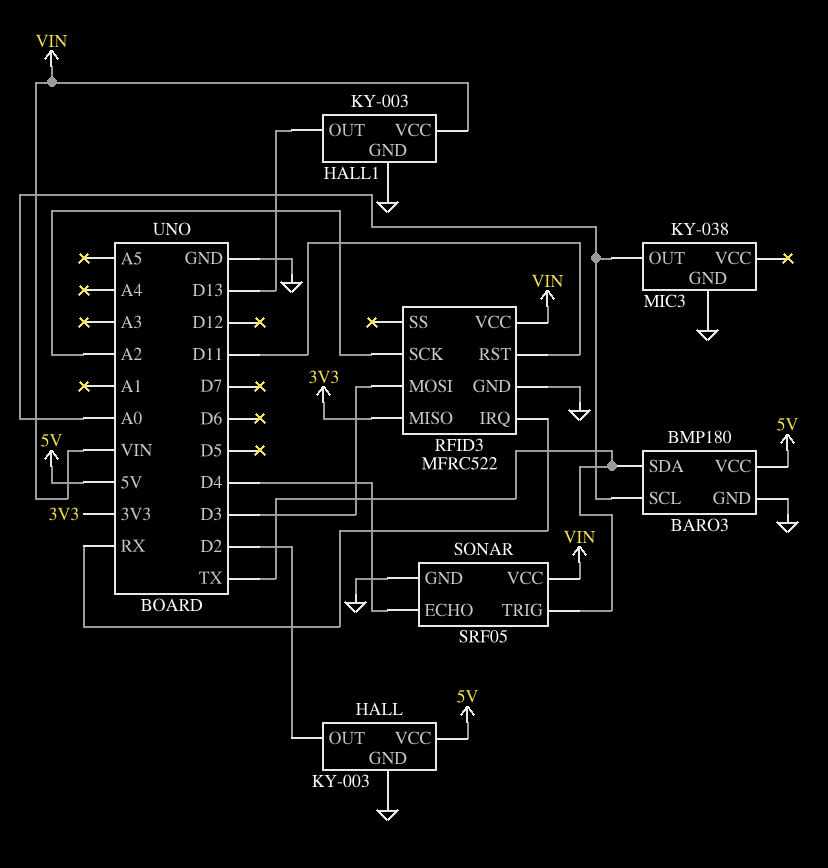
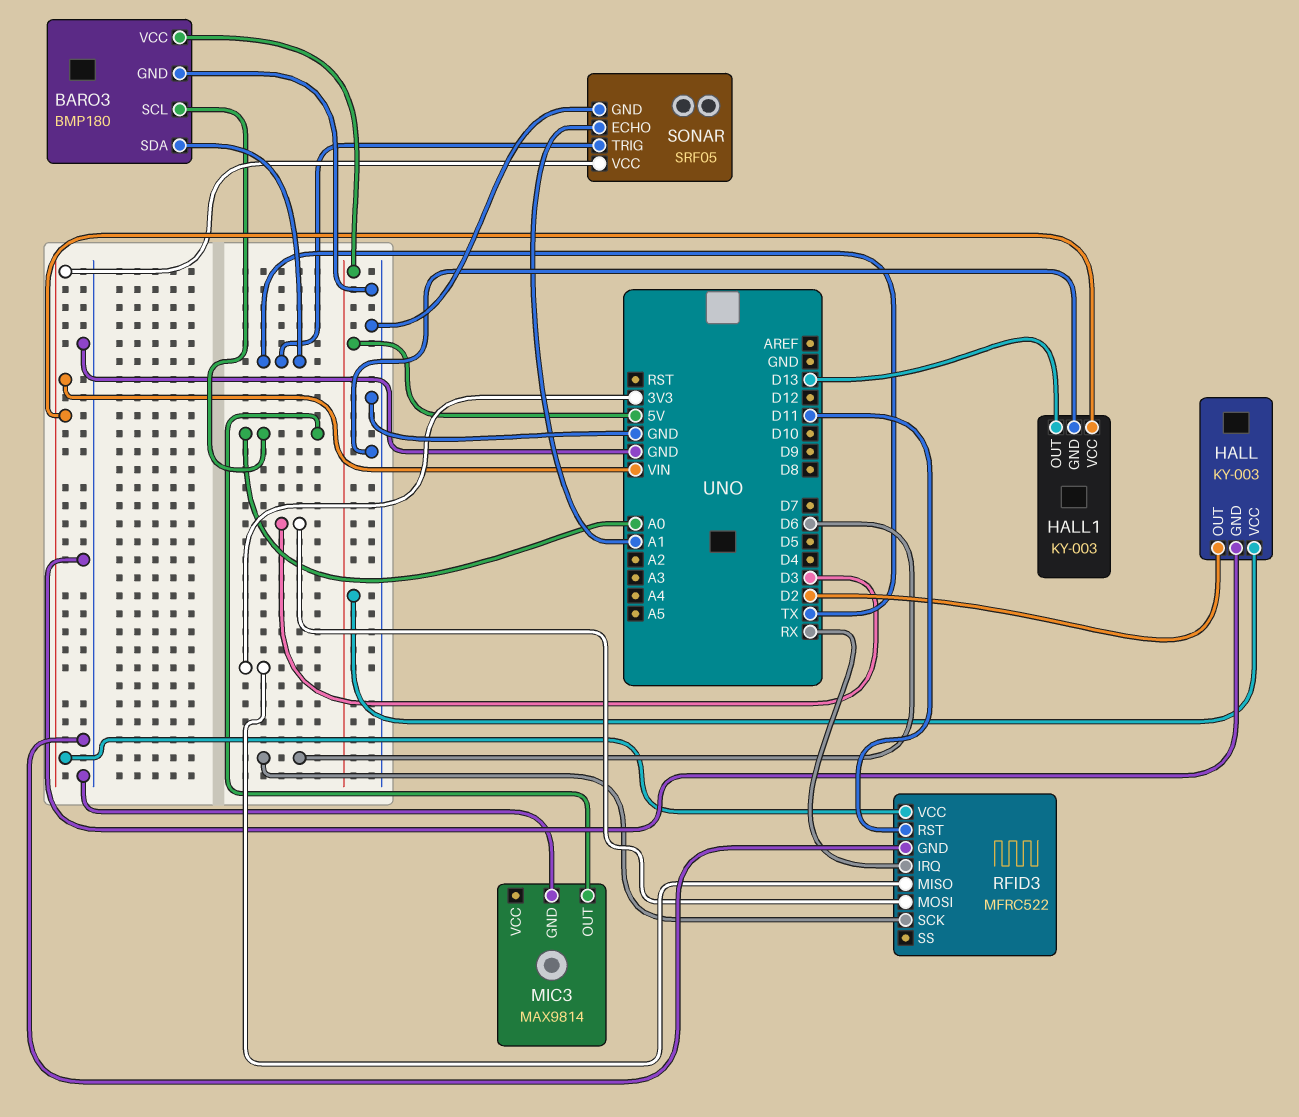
MIC3: KY-038 -> MAX9814
RFID3 pin SCK: A2 -> D6
SONAR pin ECHO: D4 -> A1

